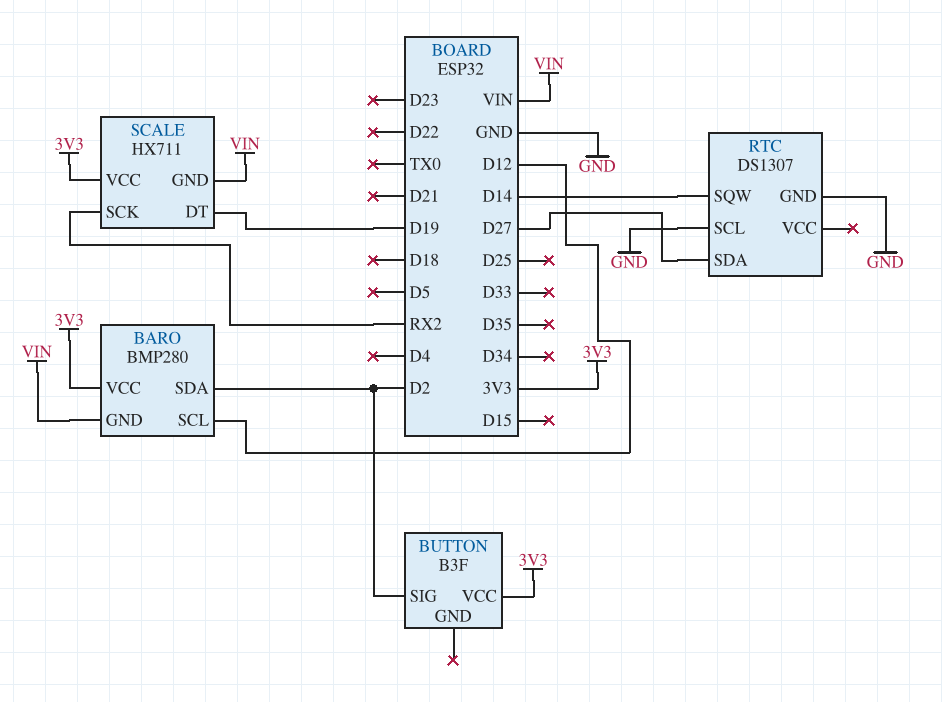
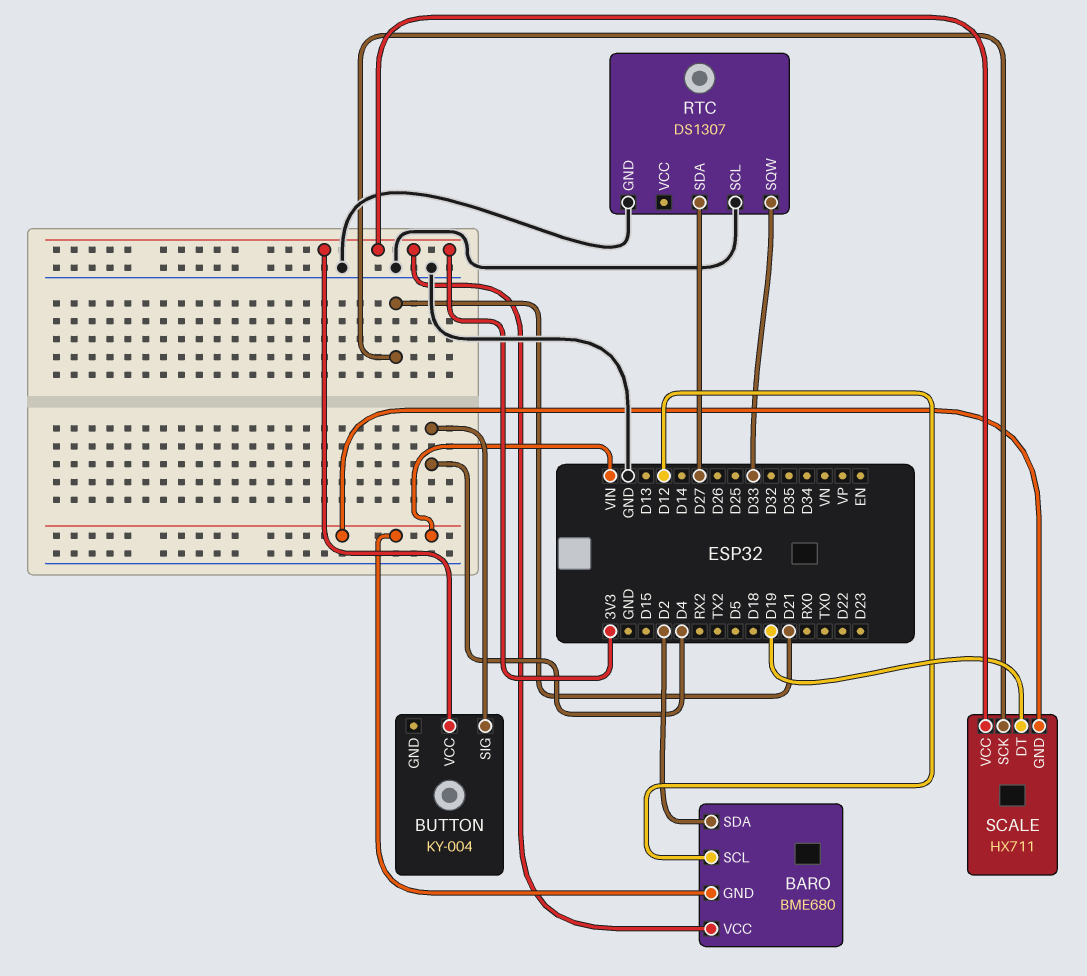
BARO: BMP280 -> BME680
BUTTON: B3F -> KY-004
BUTTON pin SIG: D2 -> D4
RTC pin SQW: D14 -> D33
SCALE pin SCK: RX2 -> D21

